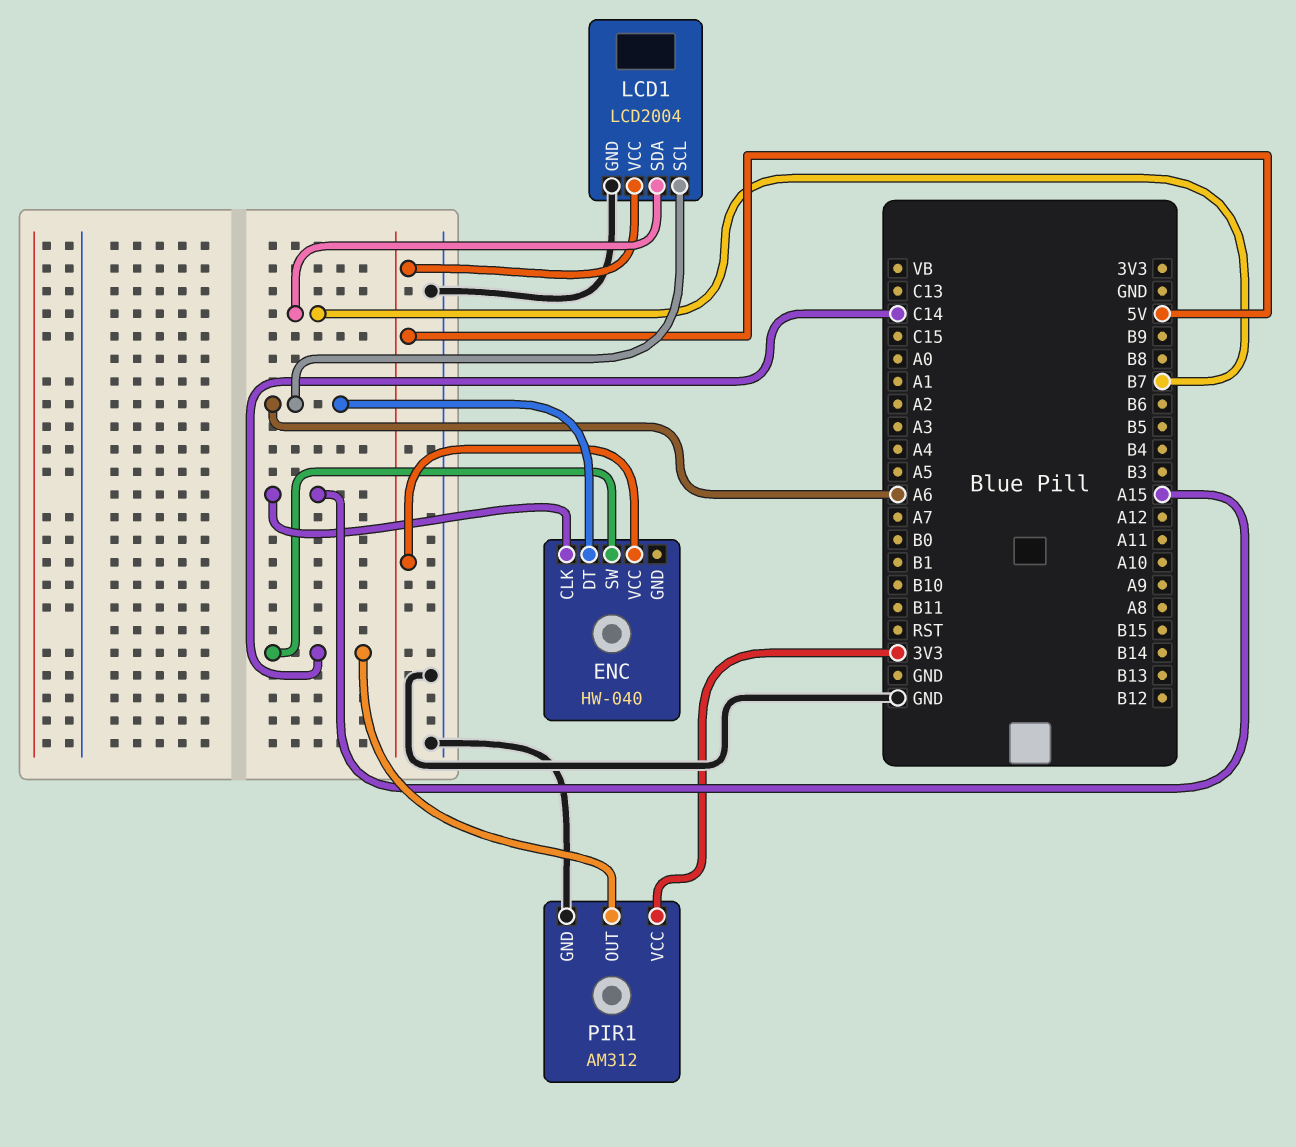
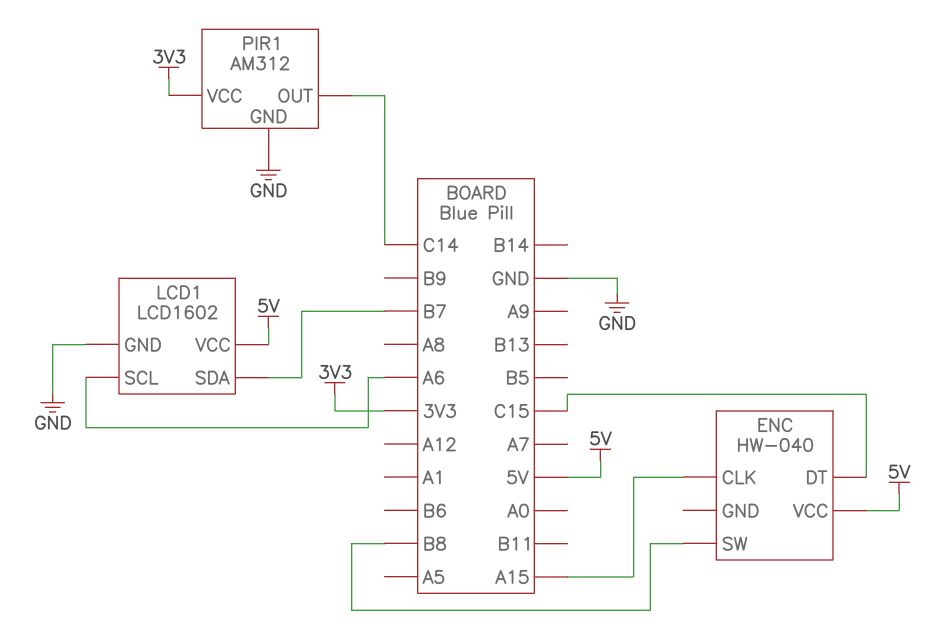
ENC pin DT: A6 -> C15
ENC pin SW: C14 -> B8
LCD1: LCD2004 -> LCD1602

